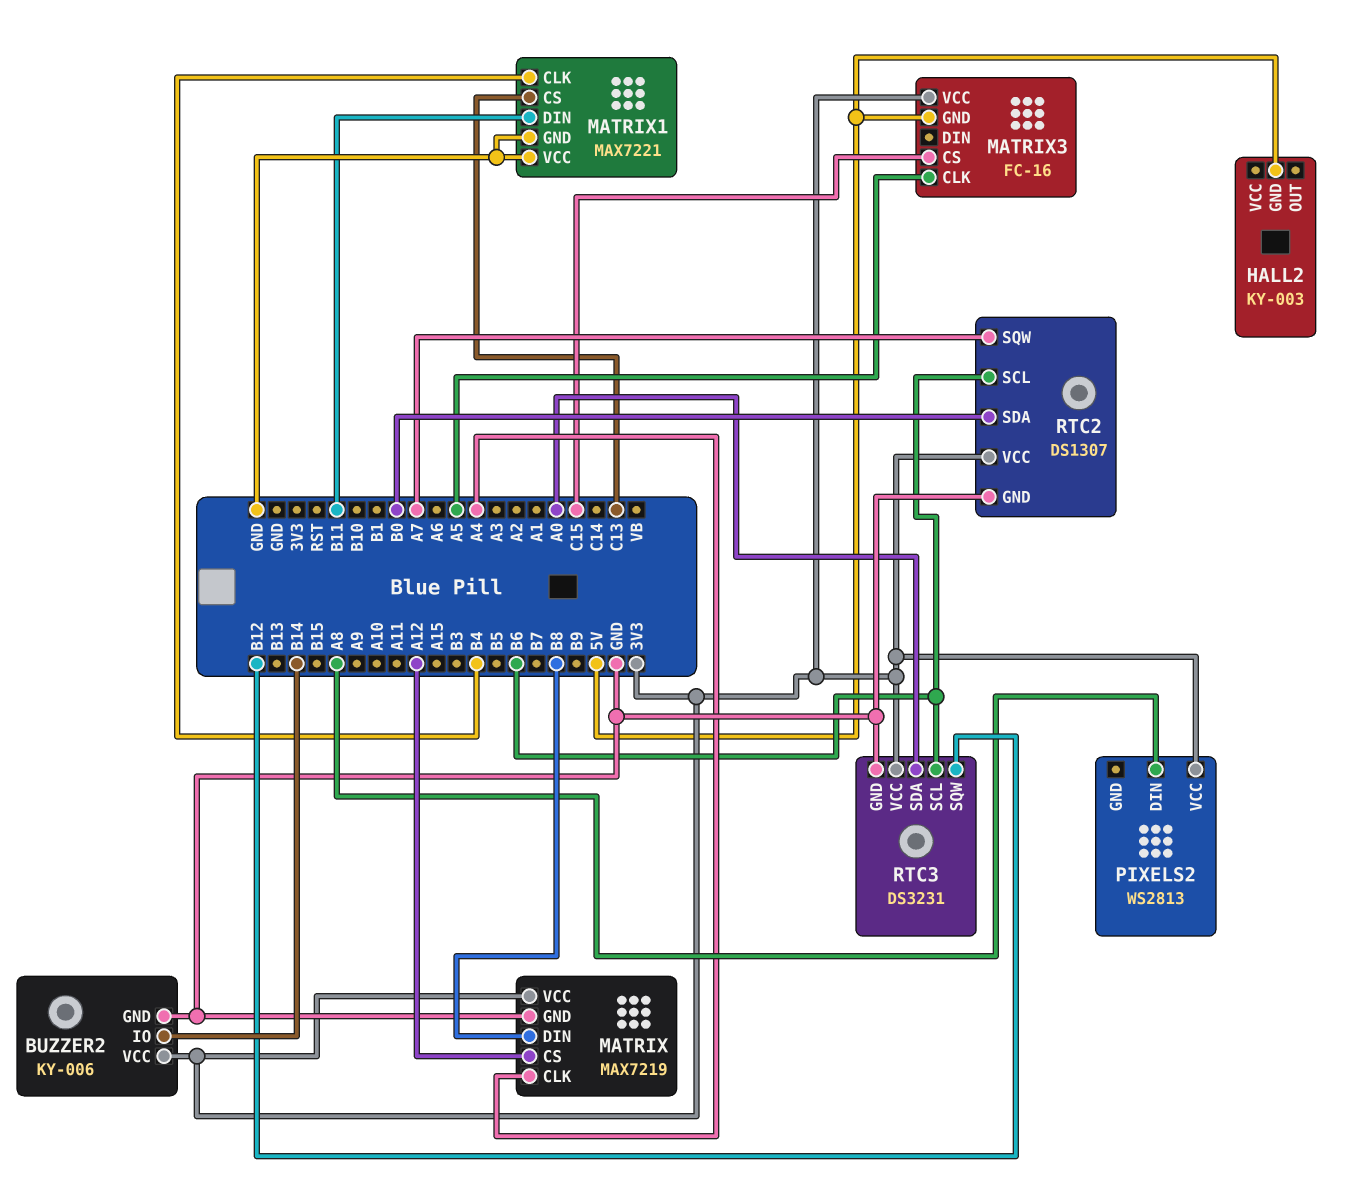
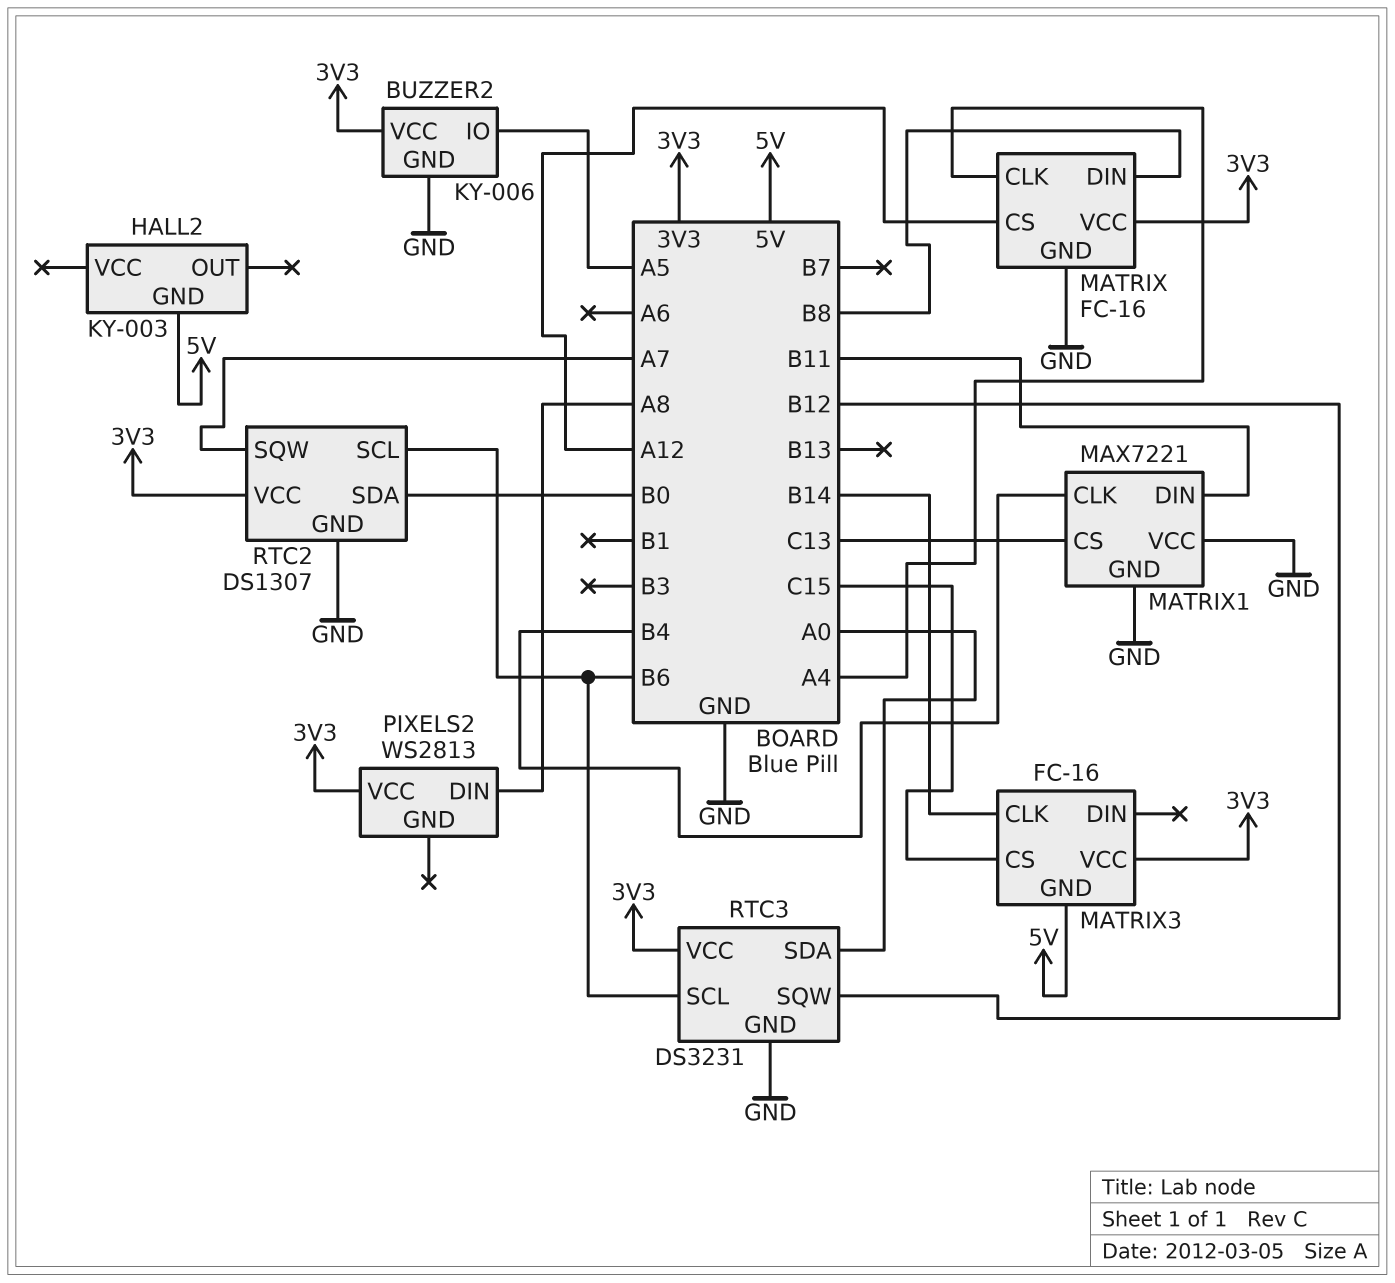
BUZZER2 pin IO: B14 -> A5
MATRIX: MAX7219 -> FC-16
MATRIX3 pin CLK: A5 -> B14

